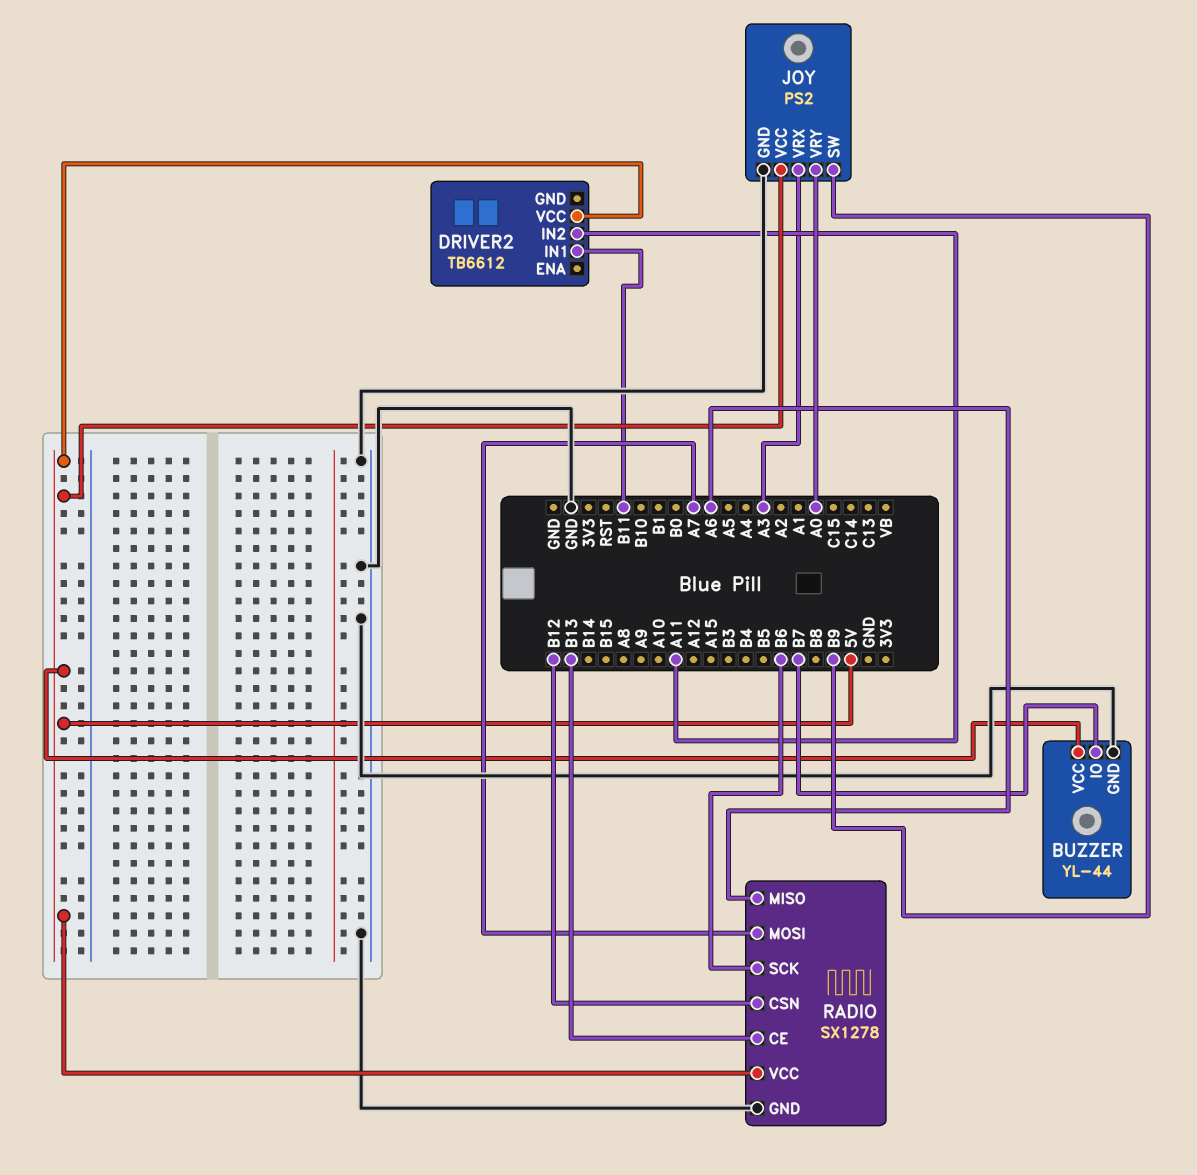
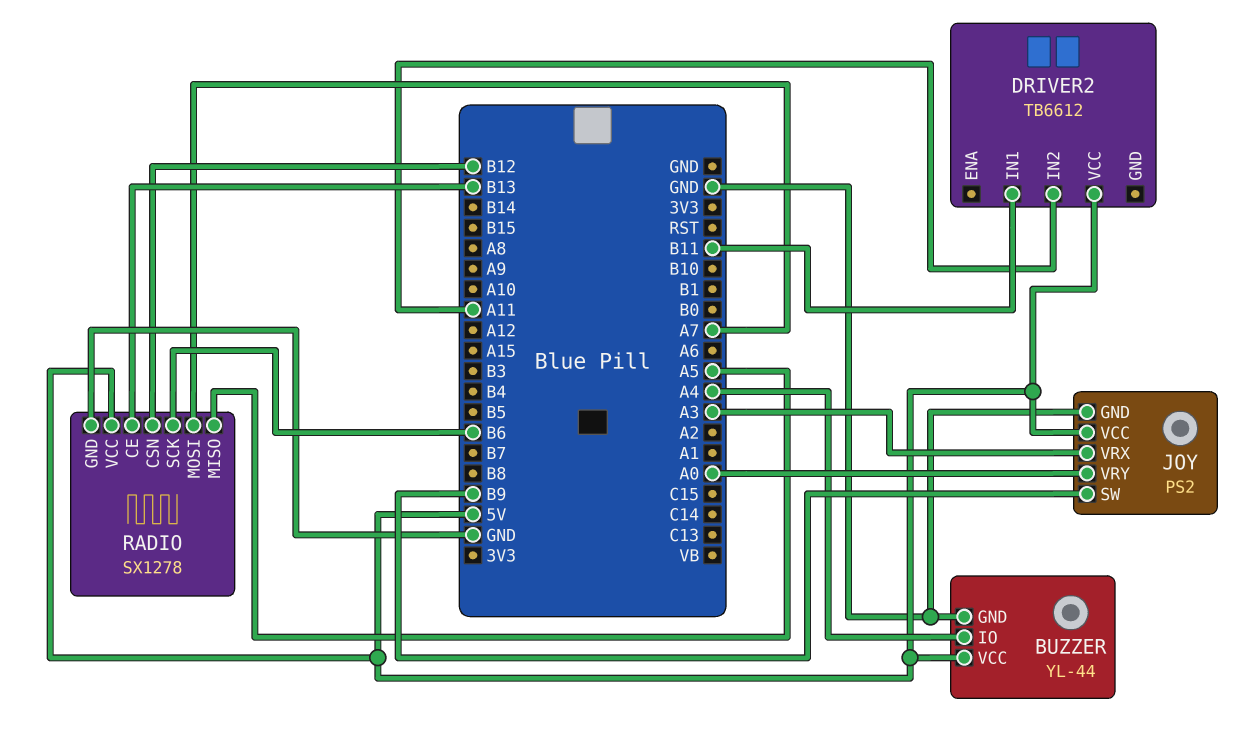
BUZZER pin IO: B7 -> A4
RADIO pin MISO: A6 -> A5

